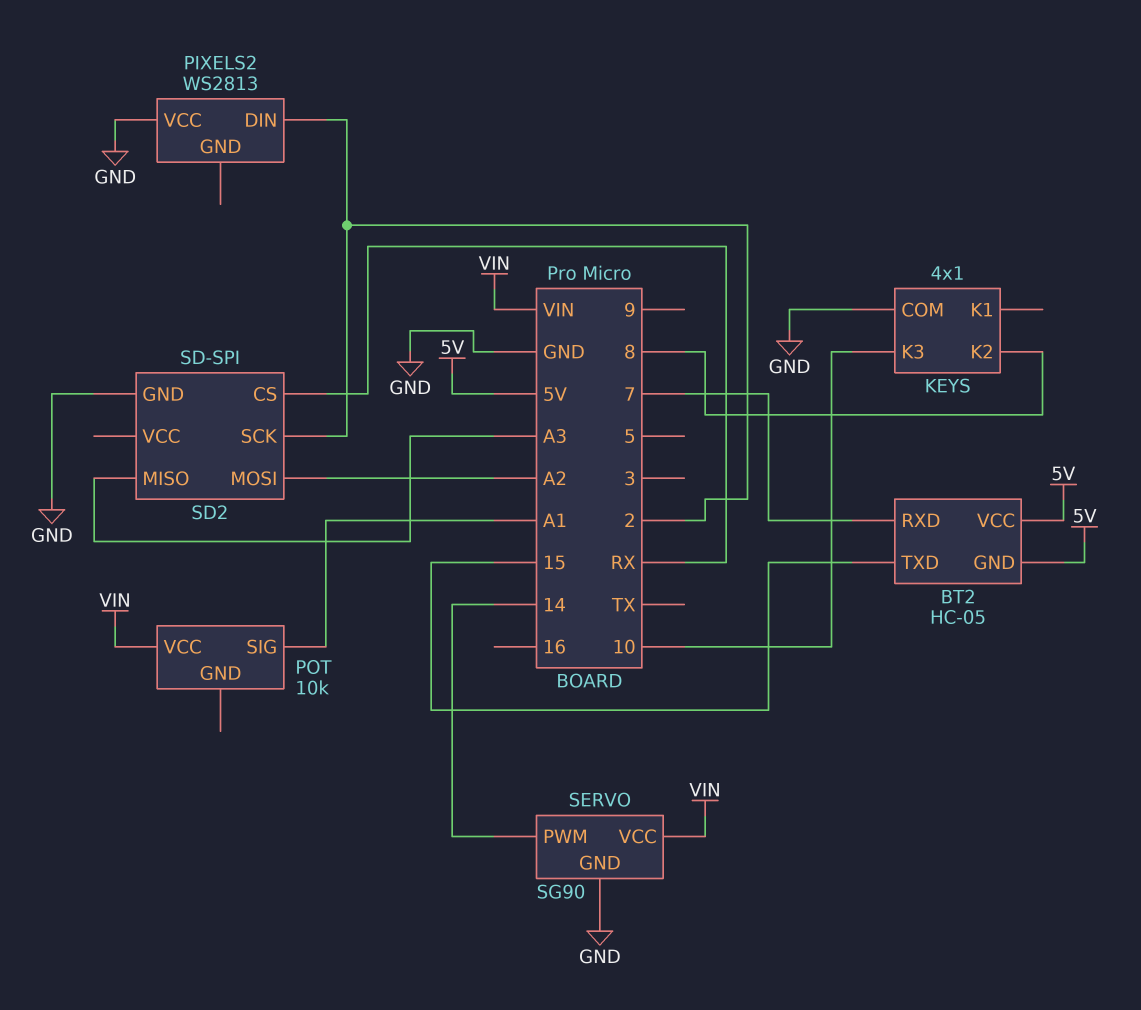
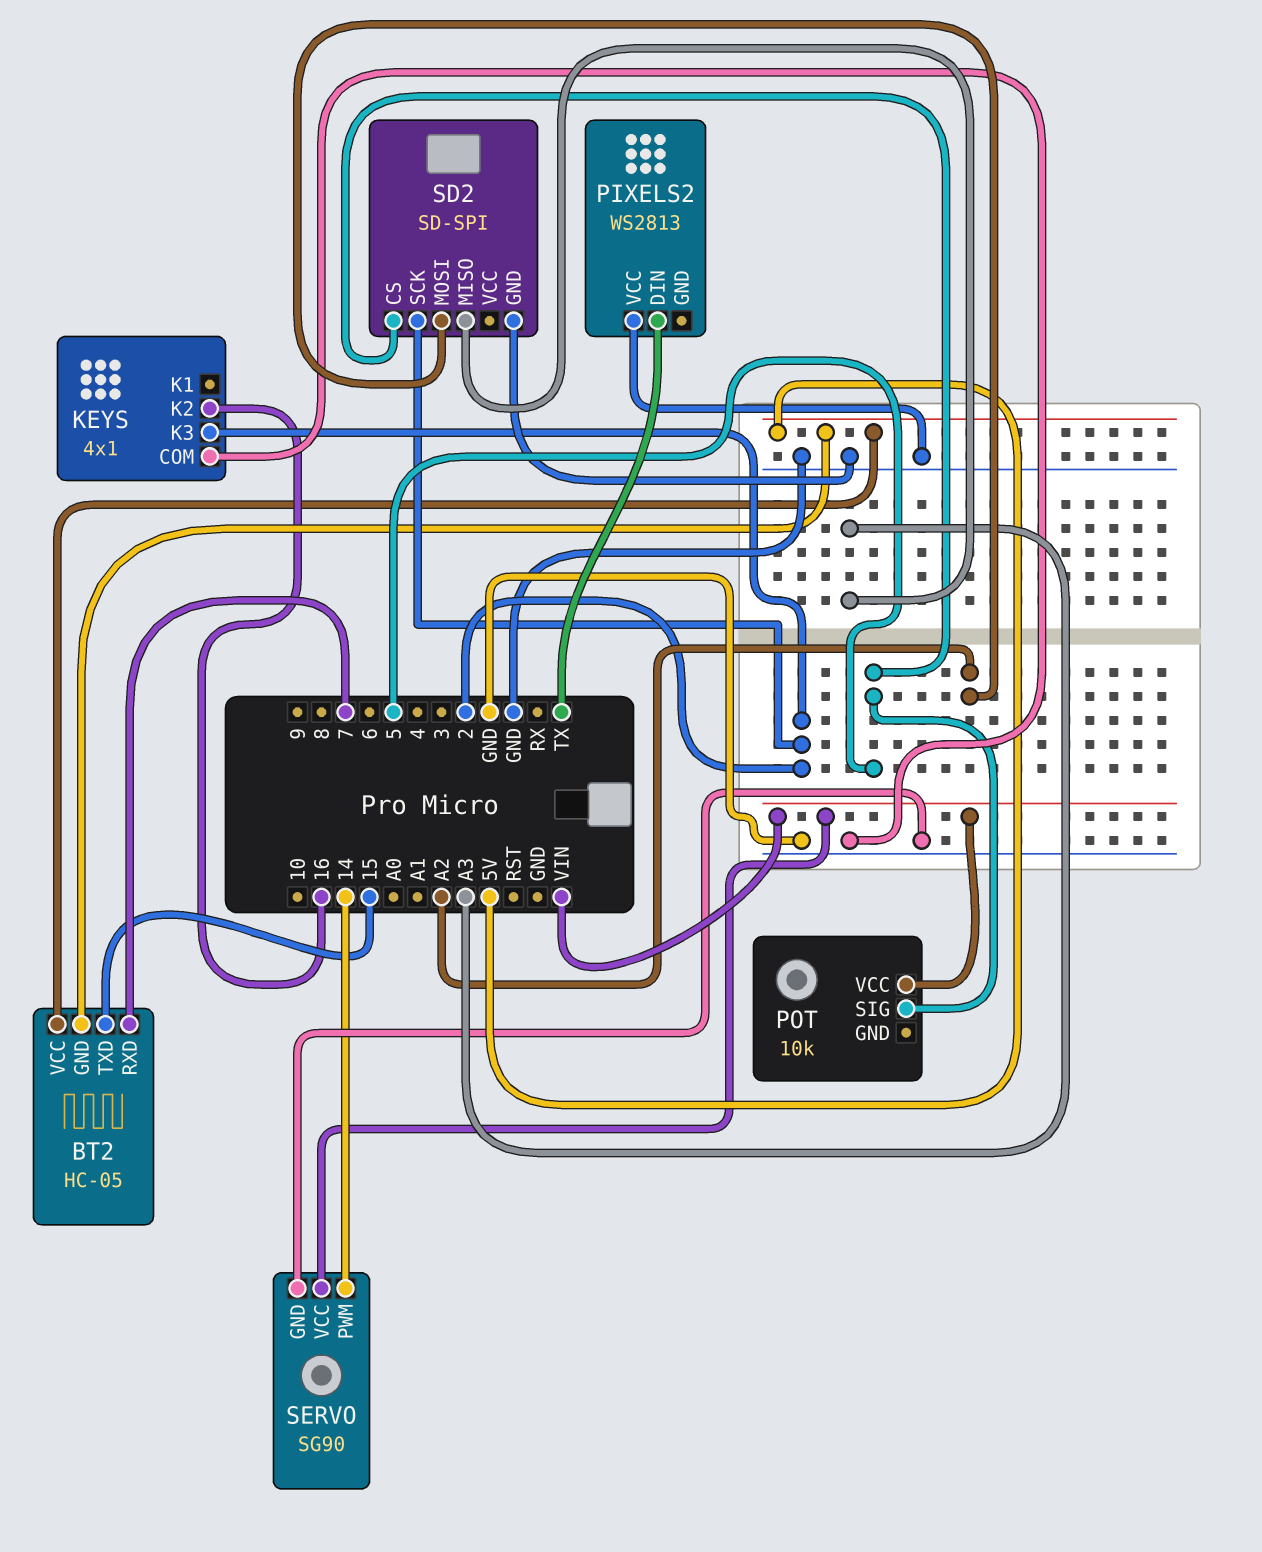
KEYS pin K2: 8 -> 16
KEYS pin K3: 10 -> 2
PIXELS2 pin DIN: 2 -> TX
POT pin SIG: A1 -> 5
SD2 pin CS: RX -> 5

